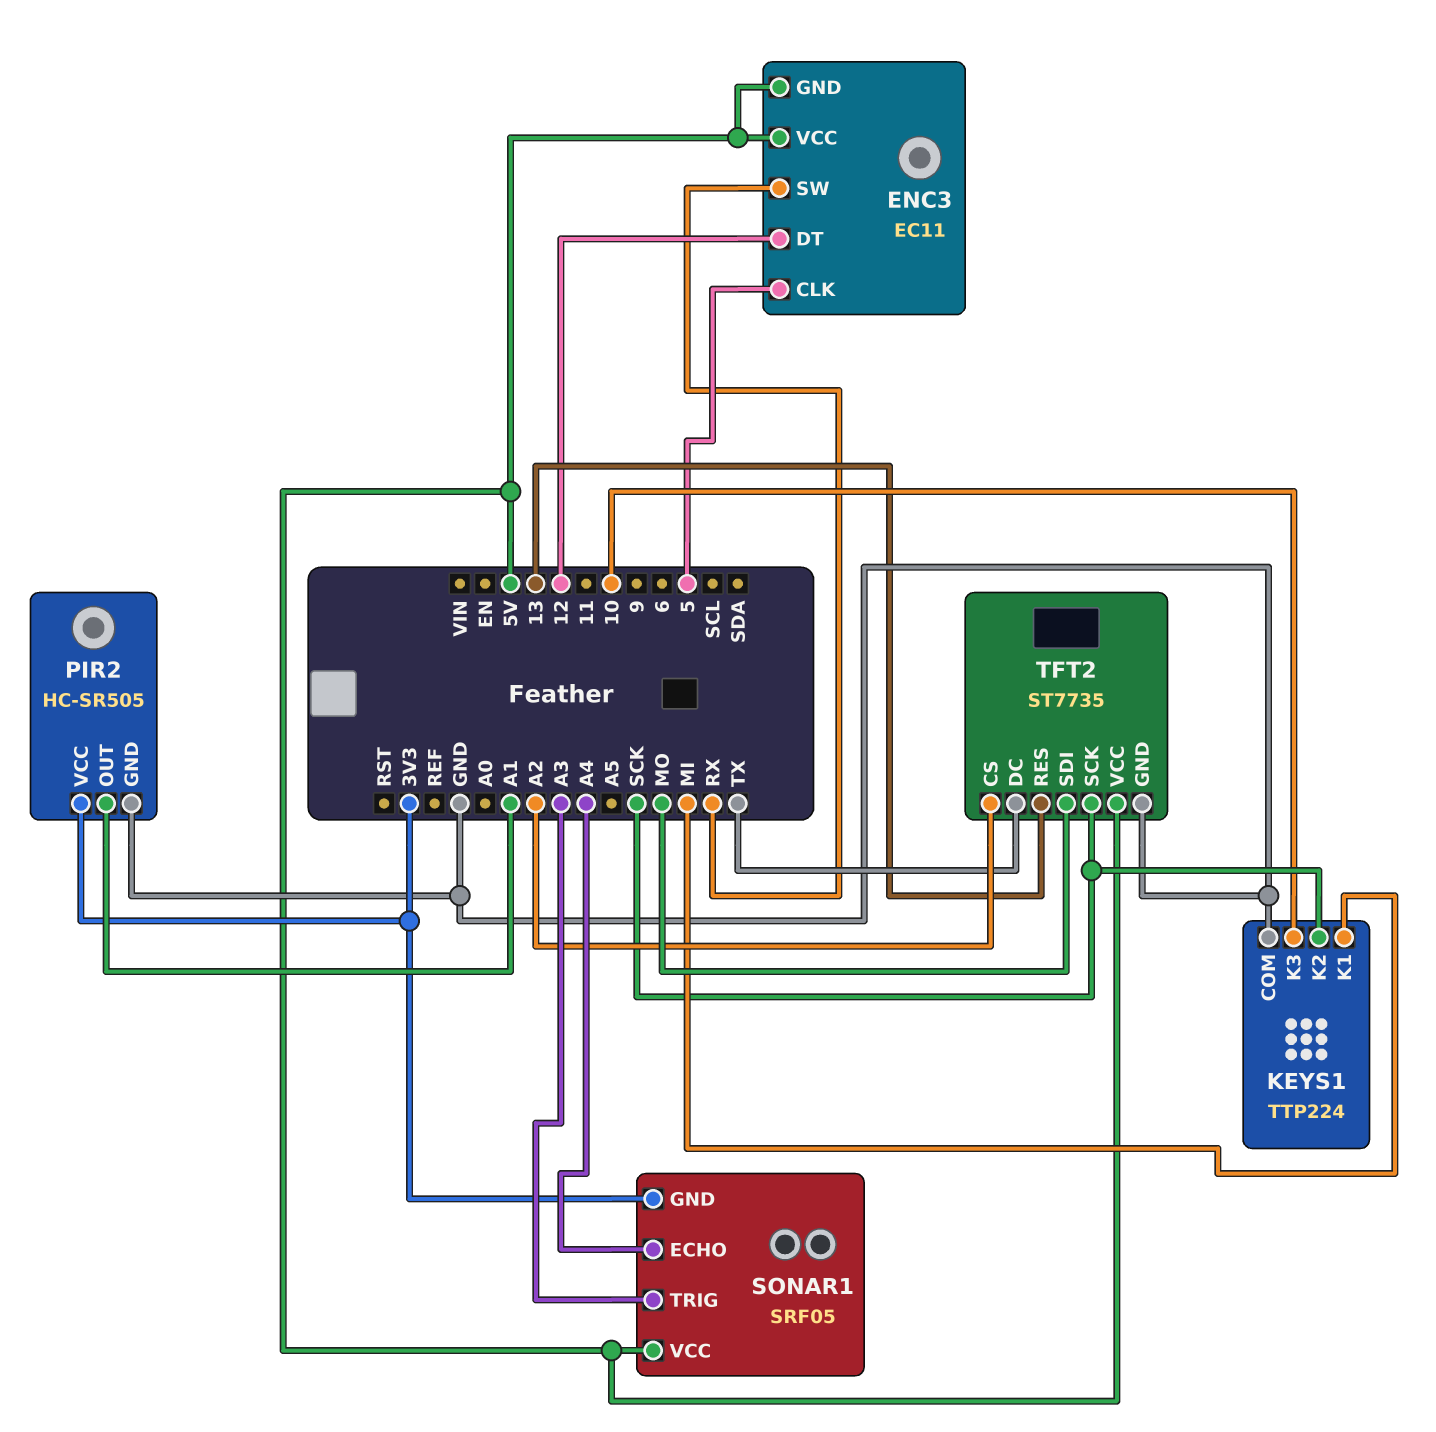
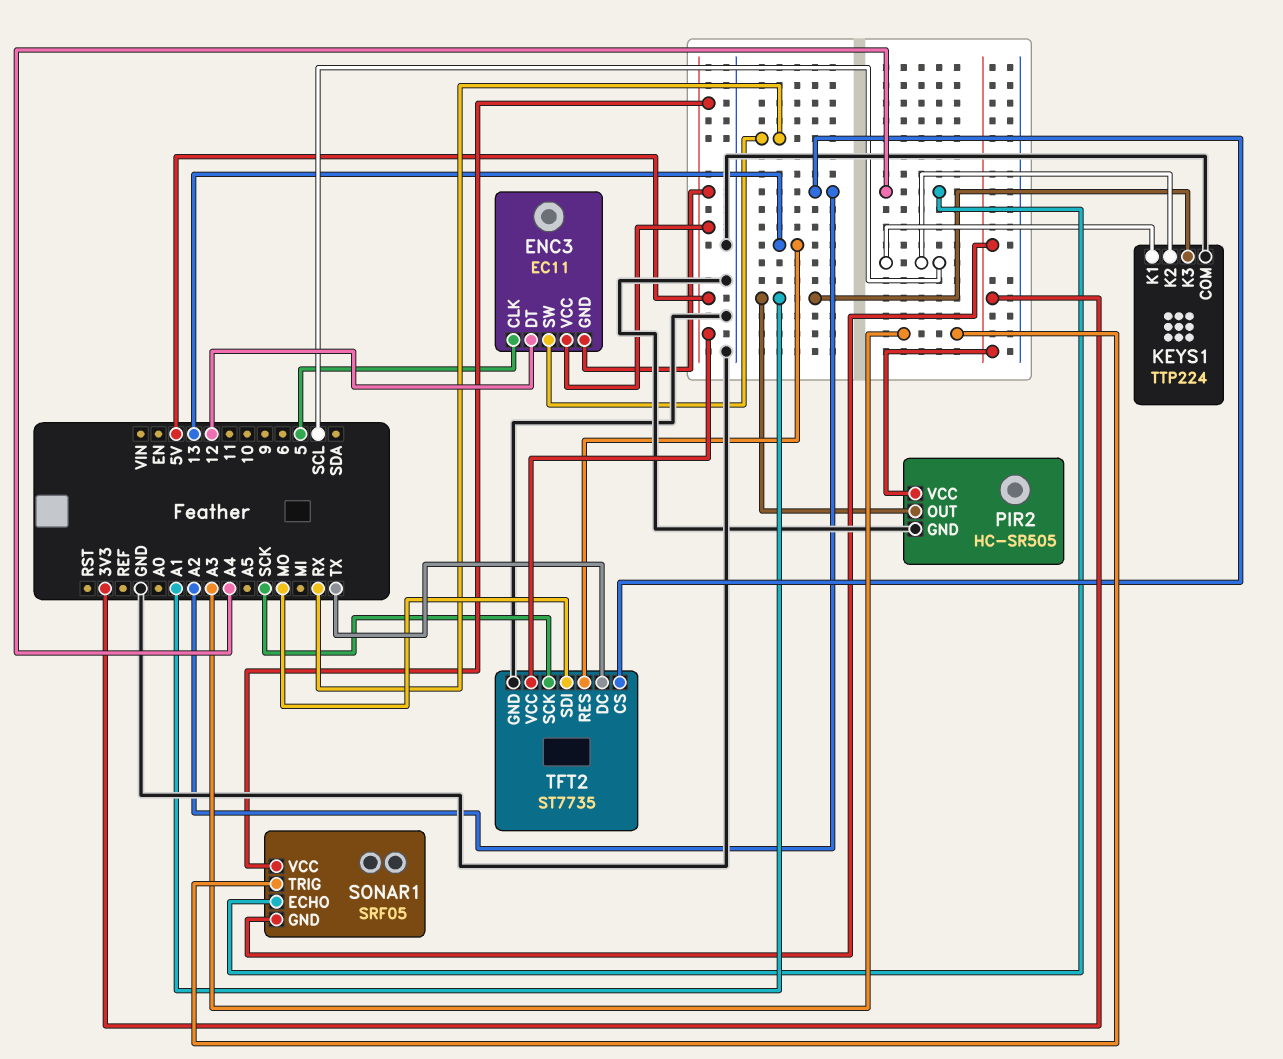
KEYS1 pin K1: MI -> SCL
KEYS1 pin K2: SCK -> SCL
KEYS1 pin K3: 10 -> A1

